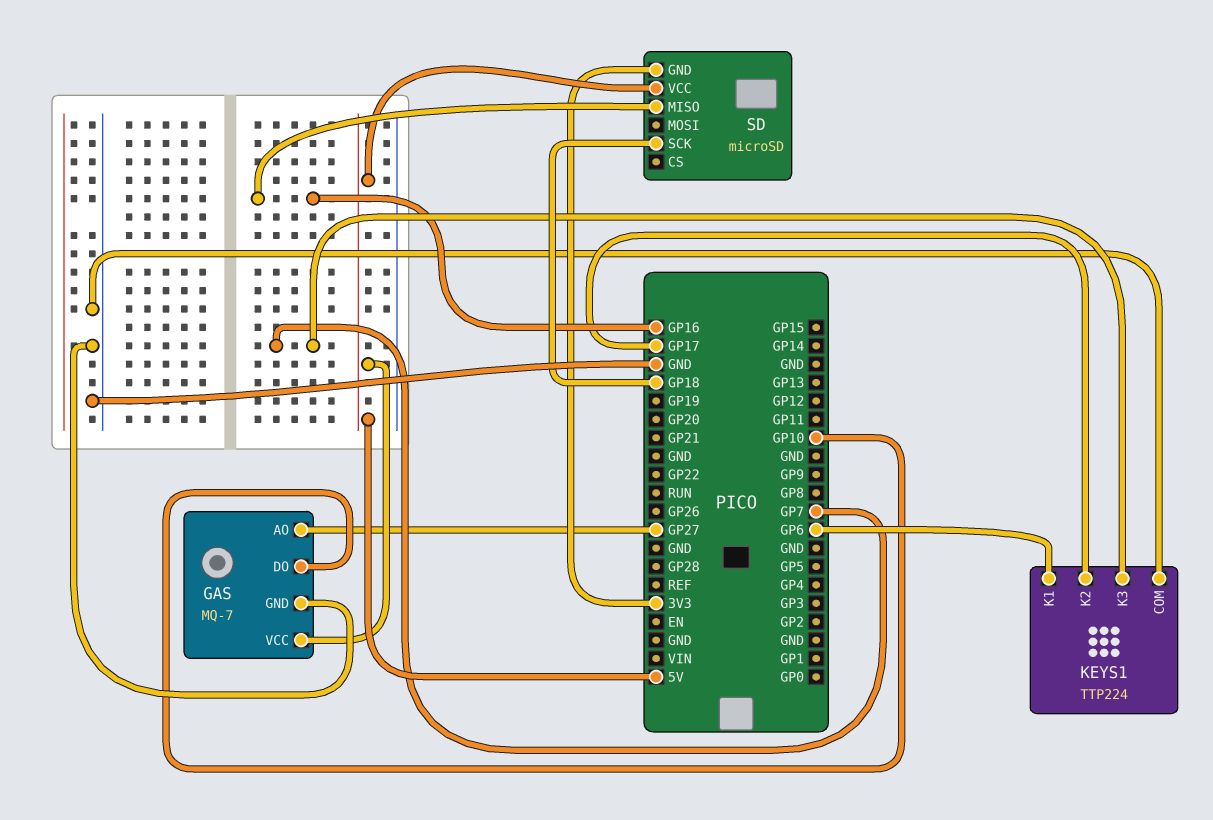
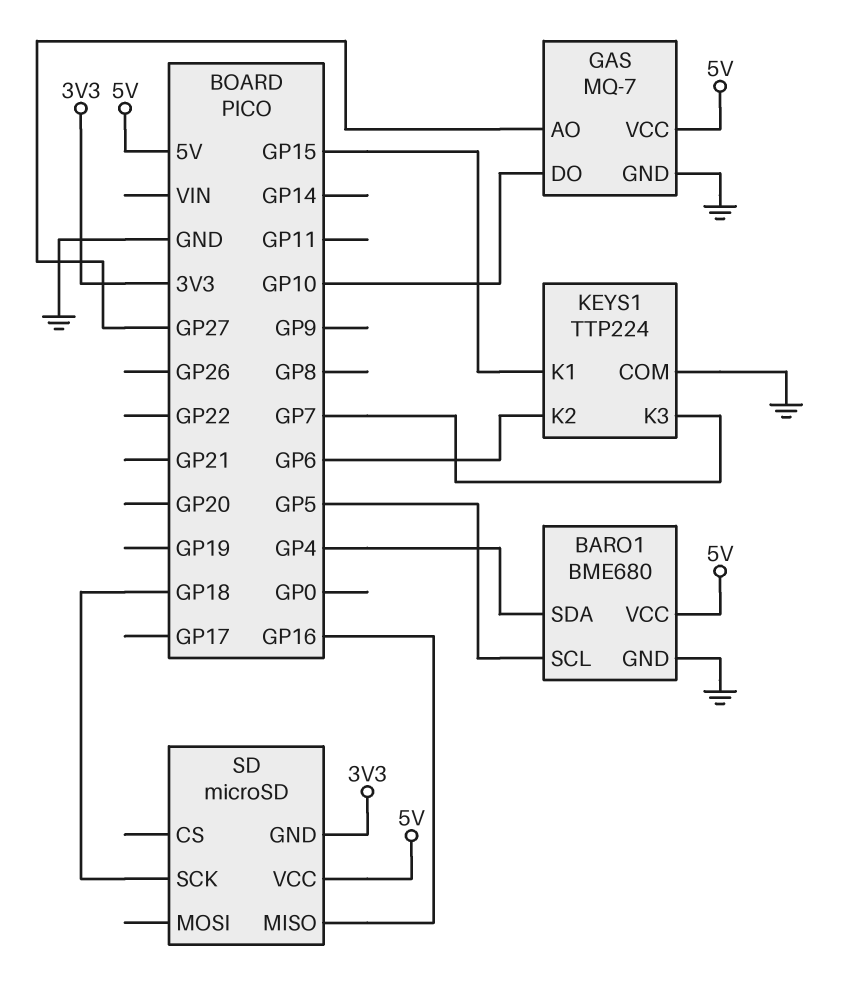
BARO1: none -> BME680
BARO1 pin GND: none -> GND
BARO1 pin SCL: none -> GP5
BARO1 pin SDA: none -> GP4
BARO1 pin VCC: none -> 5V
KEYS1 pin K1: GP6 -> GP15
KEYS1 pin K2: GP17 -> GP6

